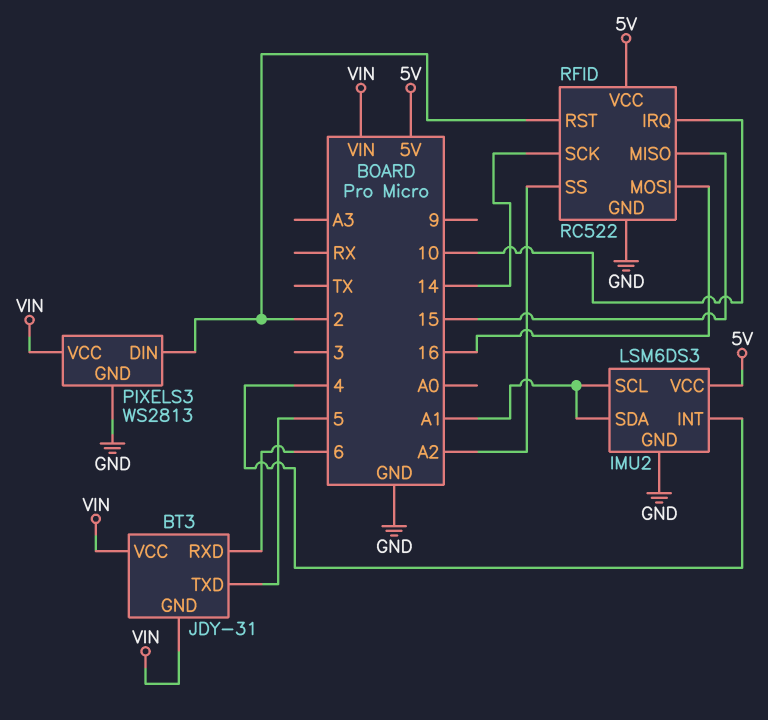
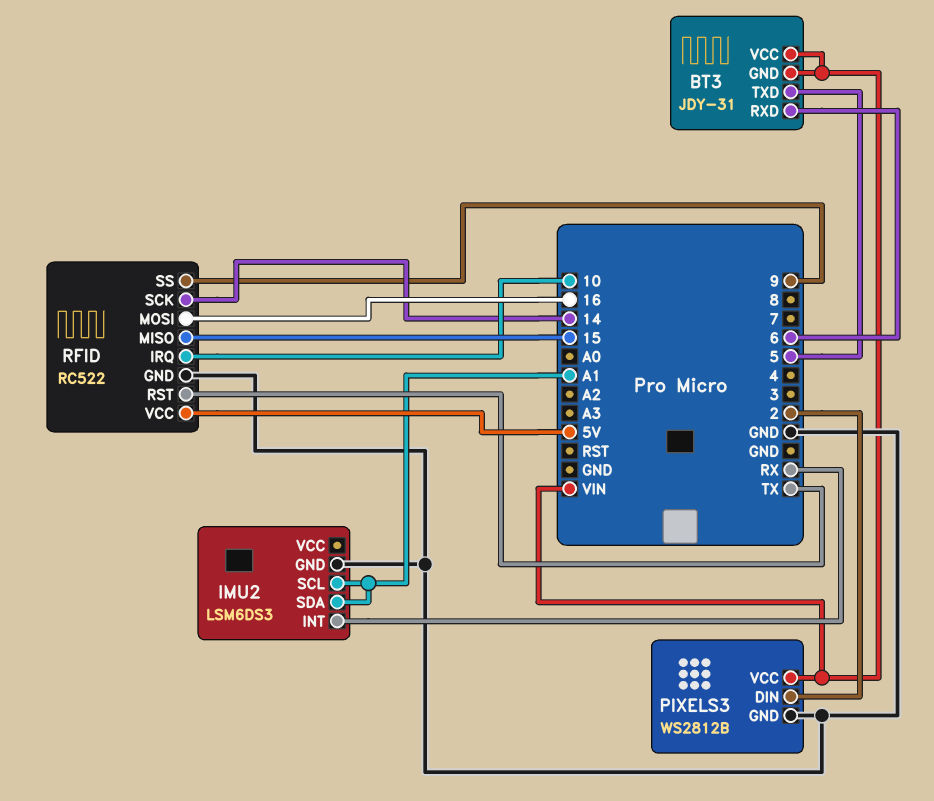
IMU2 pin INT: 4 -> RX
IMU2 pin VCC: 5V -> none
PIXELS3: WS2813 -> WS2812B
RFID pin RST: 2 -> TX
RFID pin SS: A2 -> 9

